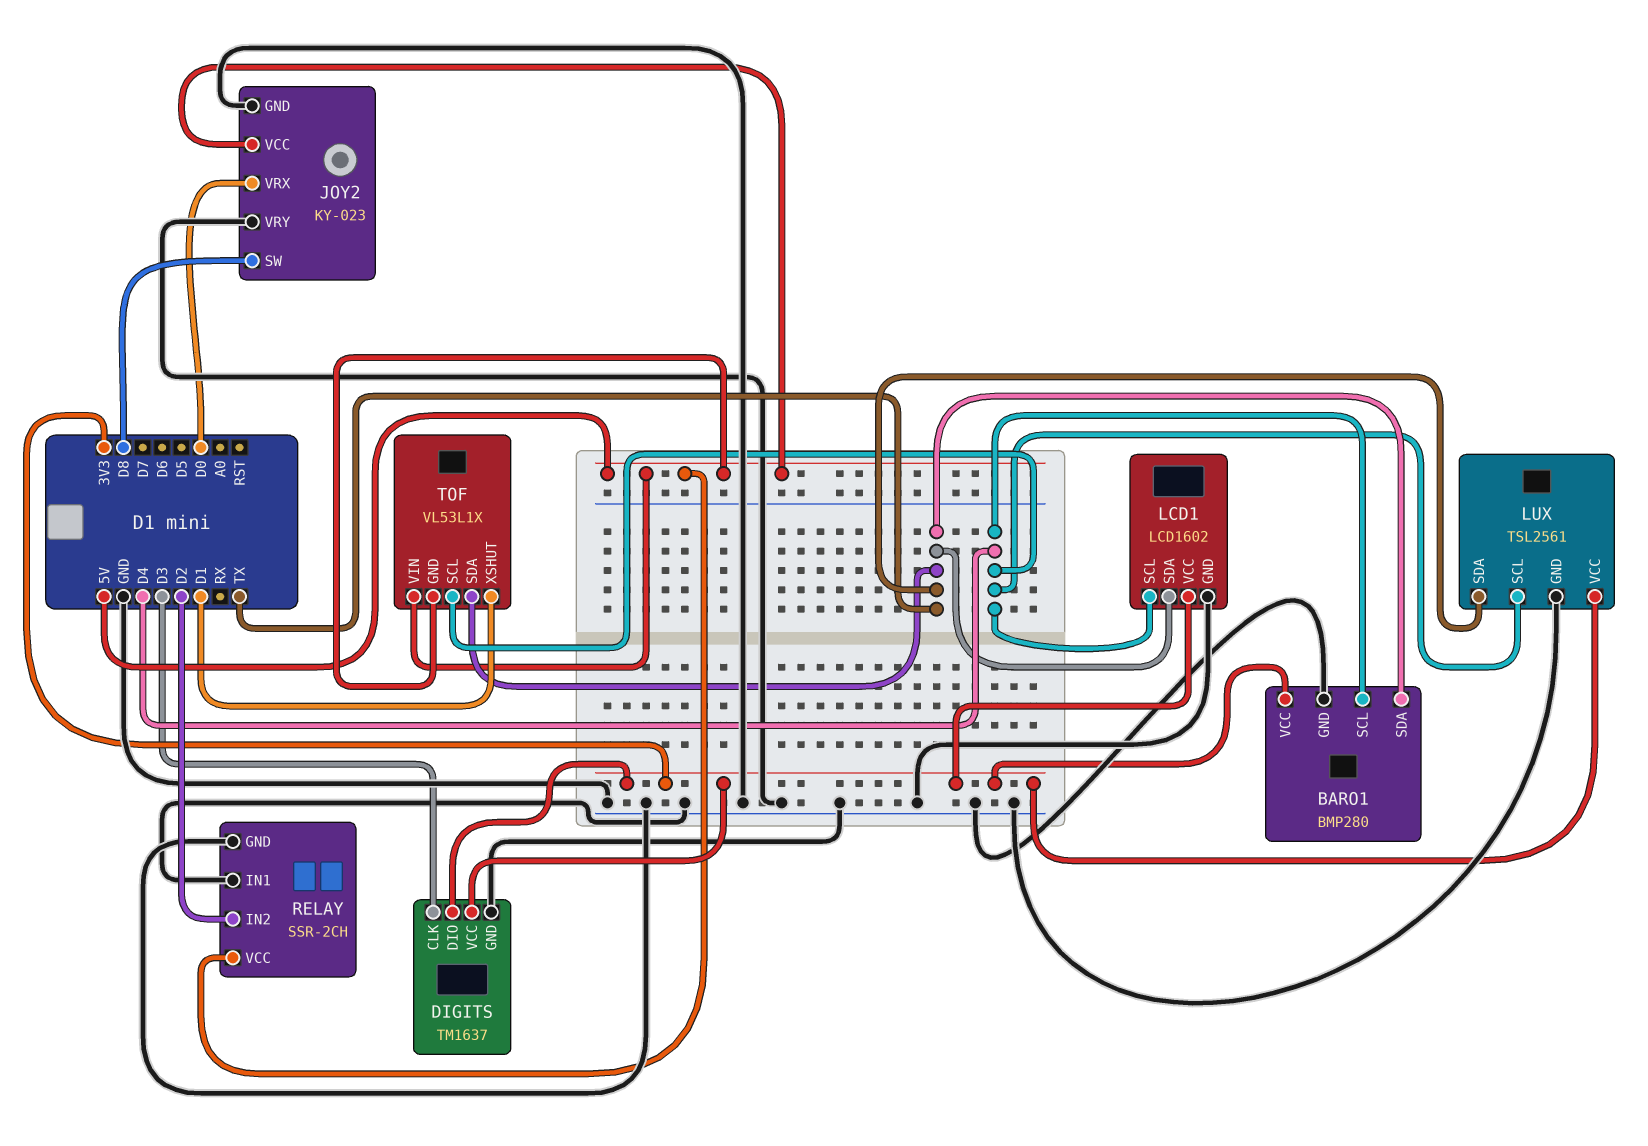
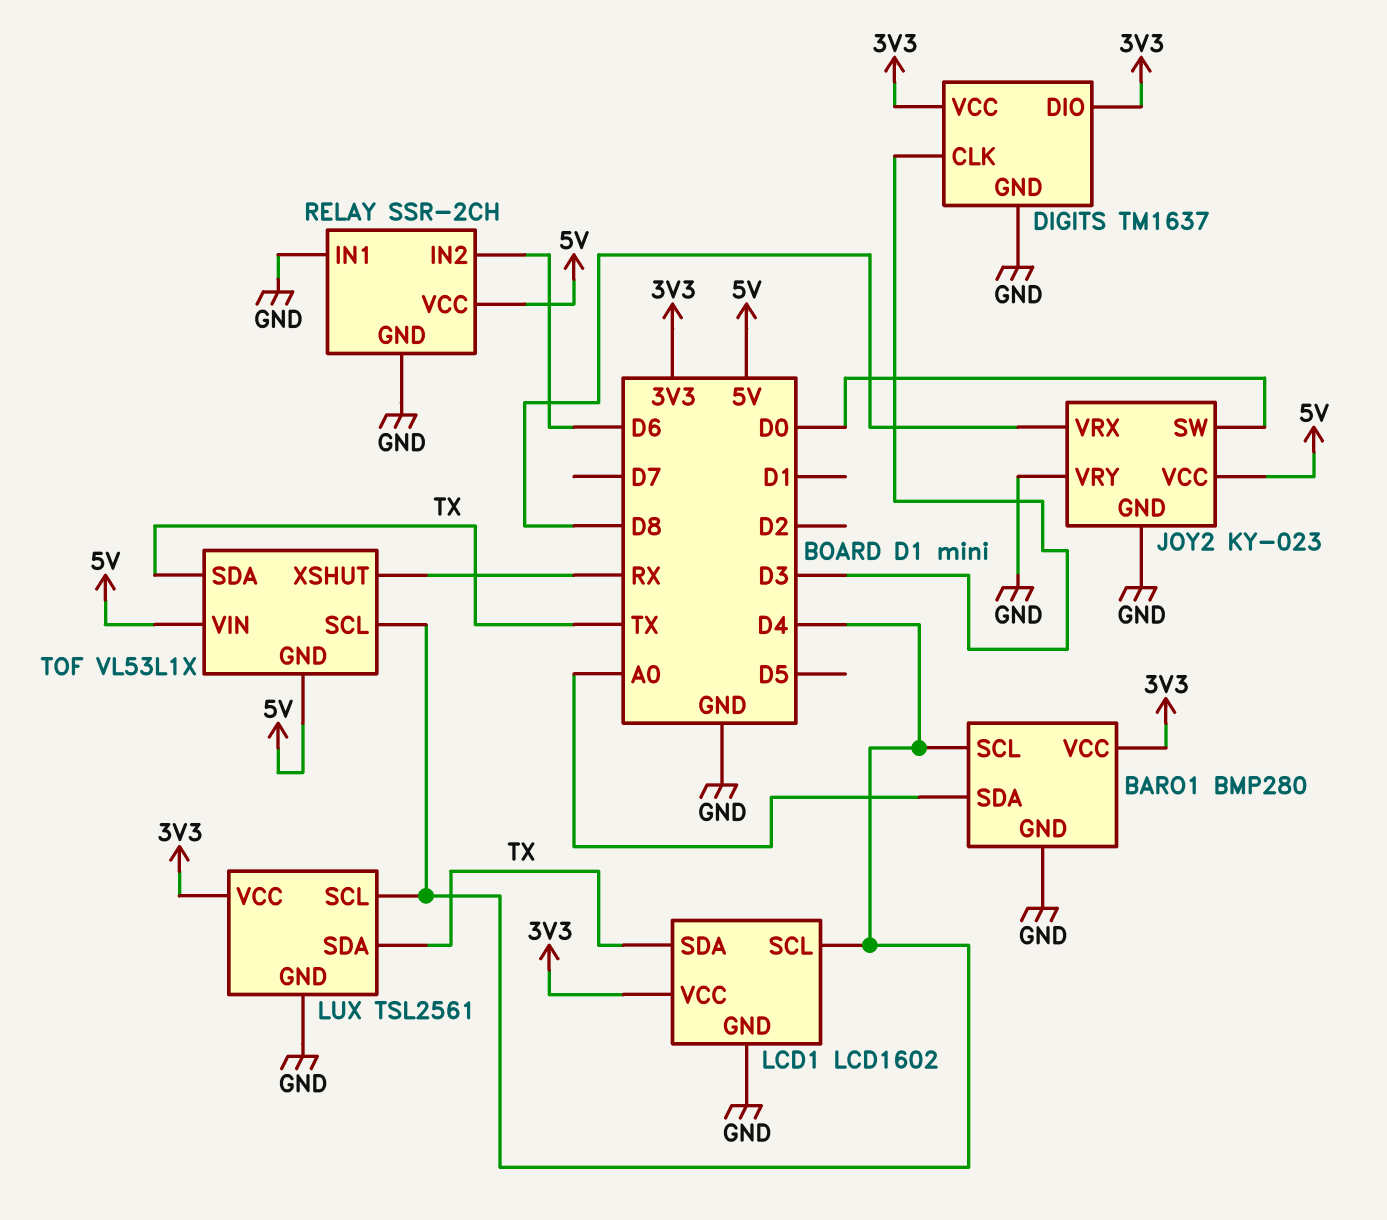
BARO1 pin SDA: TX -> A0
JOY2 pin SW: D8 -> D0
JOY2 pin VRX: D0 -> D8
RELAY pin IN2: D2 -> D6
TOF pin XSHUT: D1 -> RX

